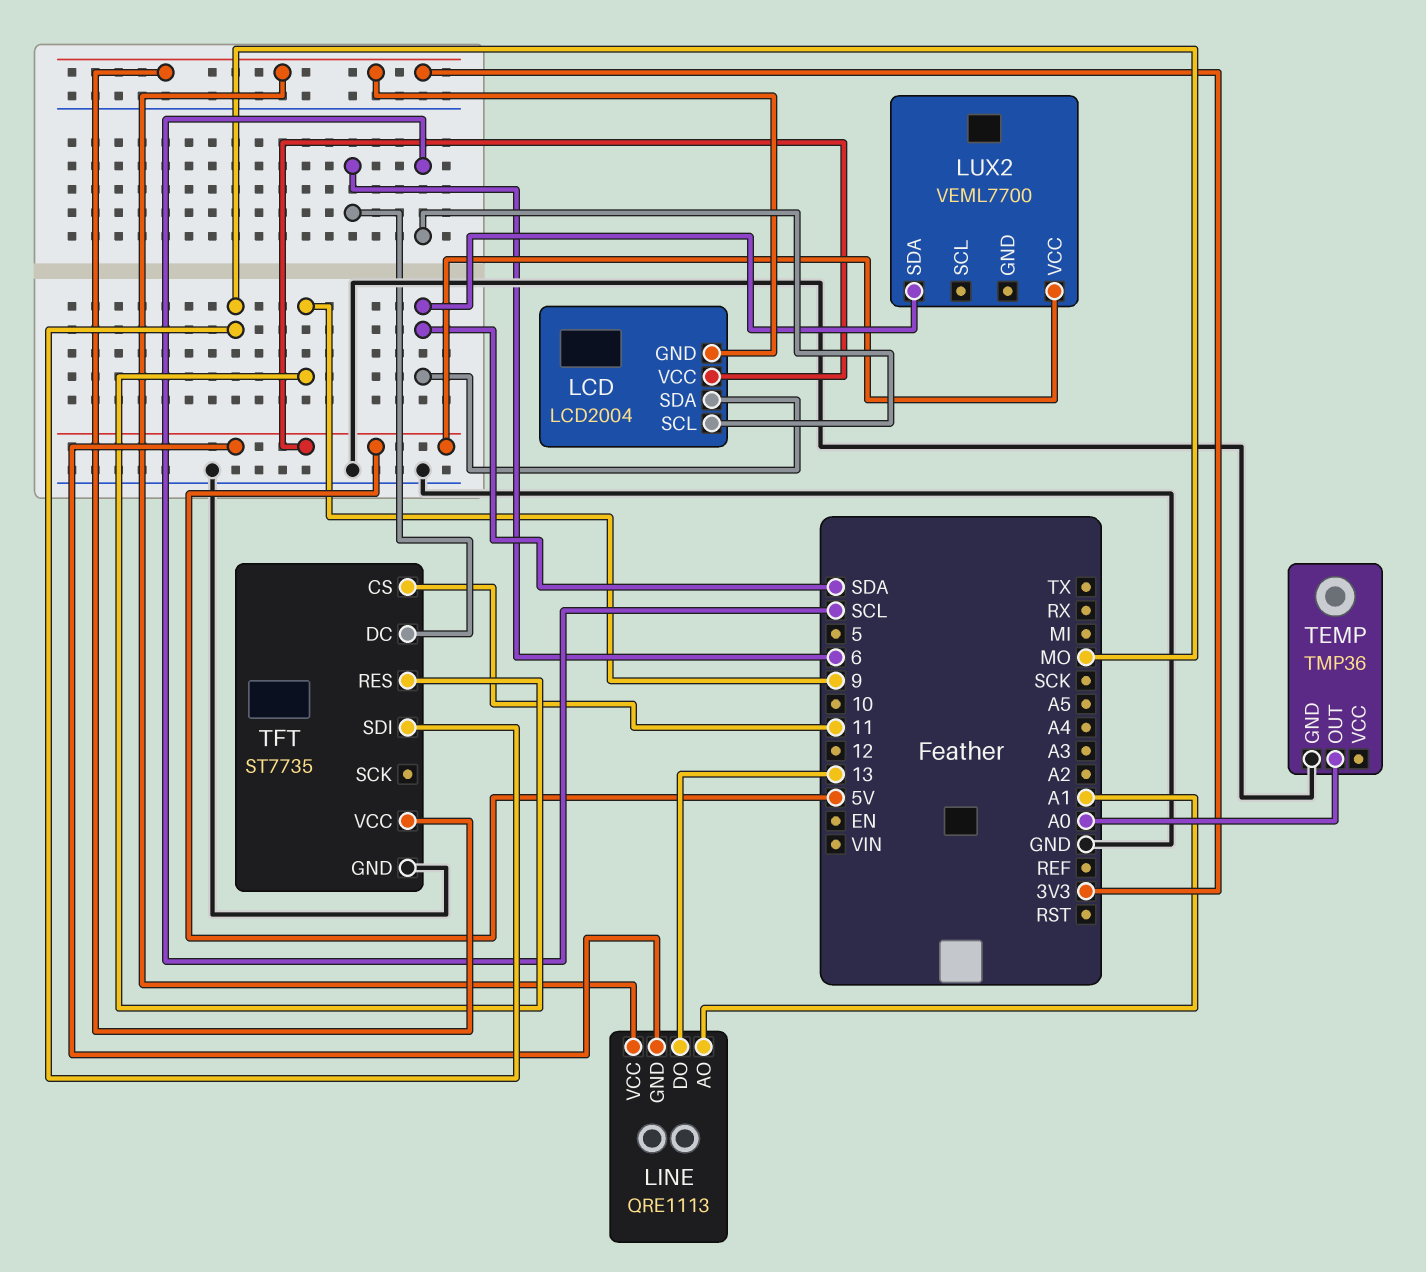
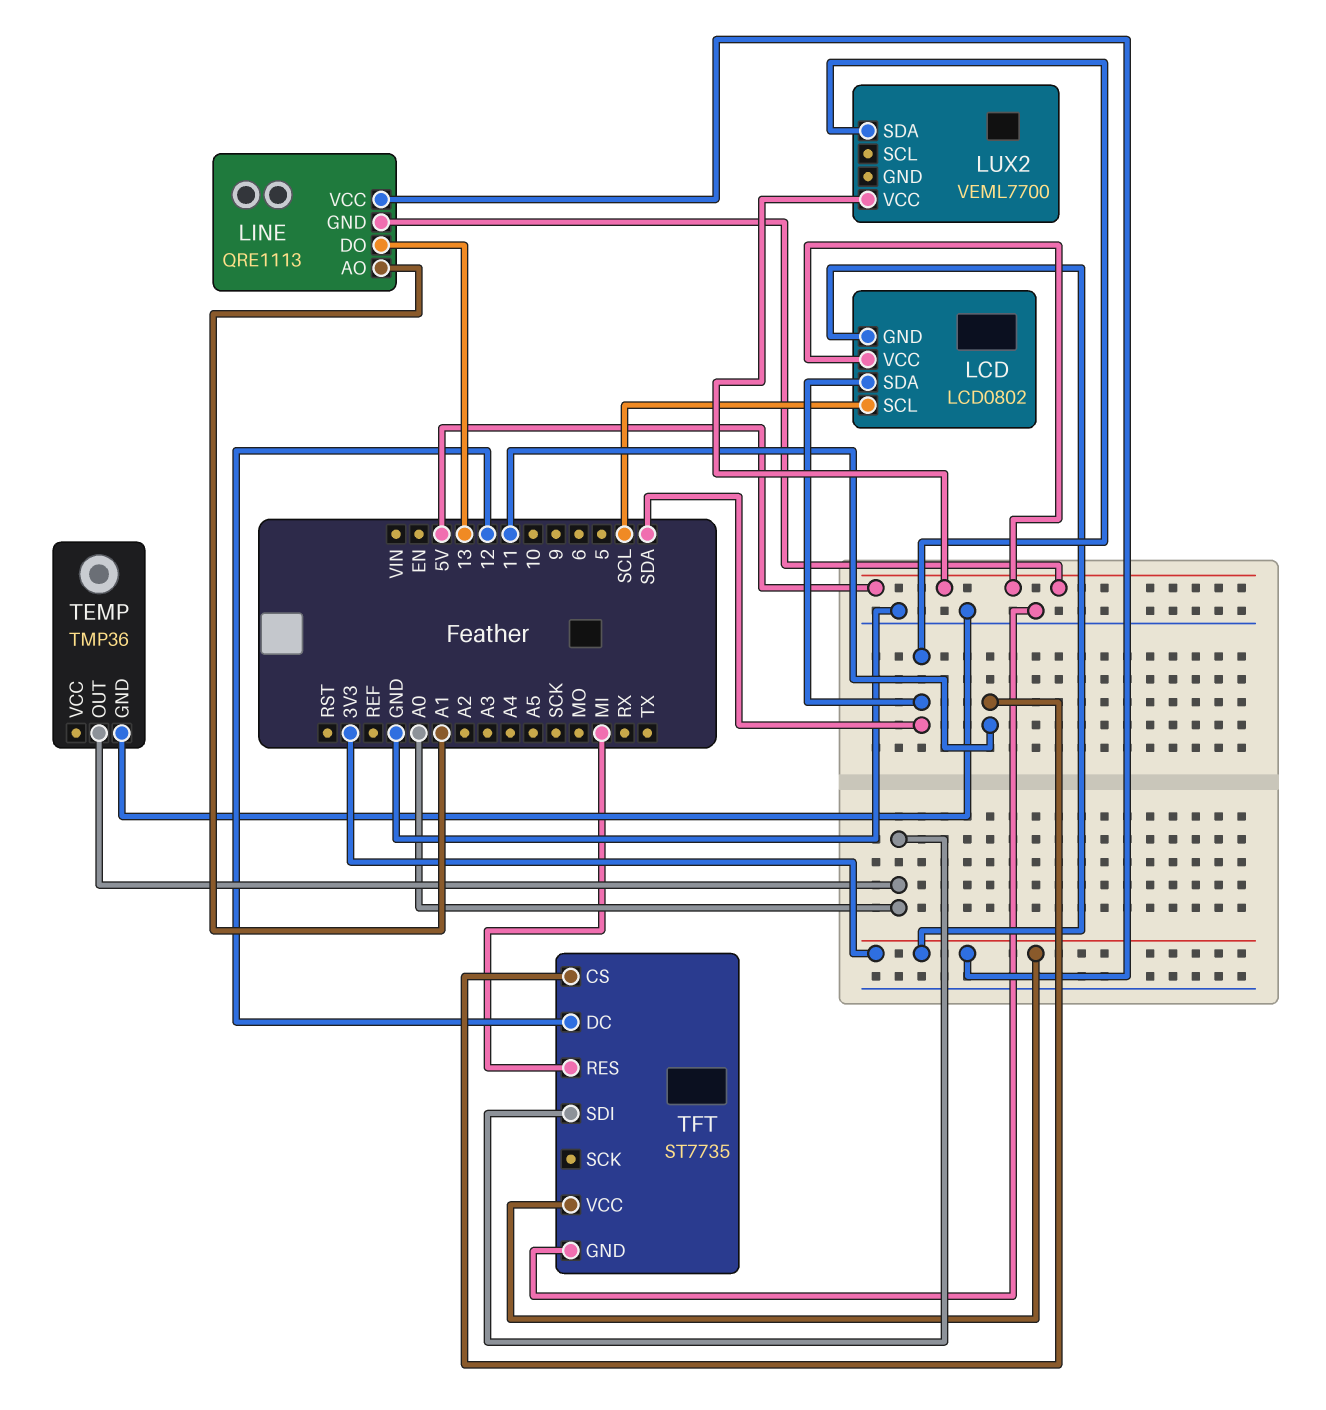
LCD: LCD2004 -> LCD0802
TFT pin DC: 6 -> 12
TFT pin RES: 9 -> MI
TFT pin SDI: MO -> A0

